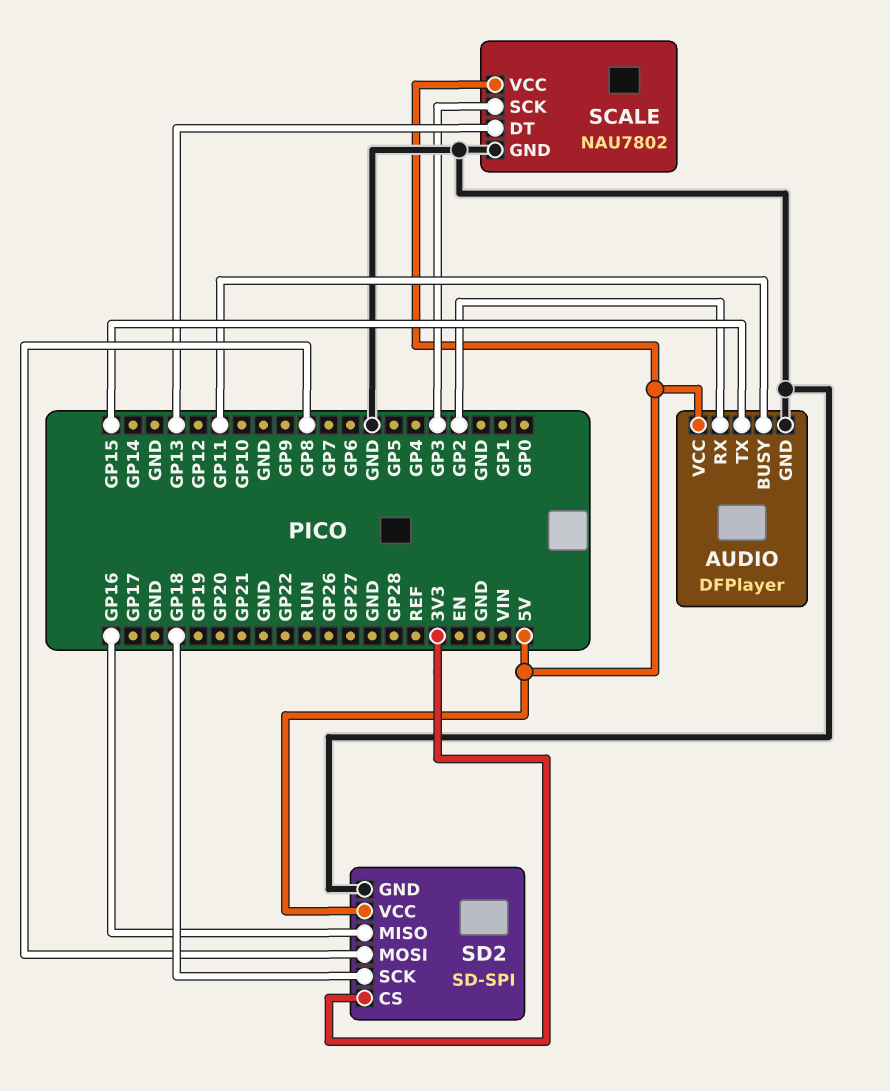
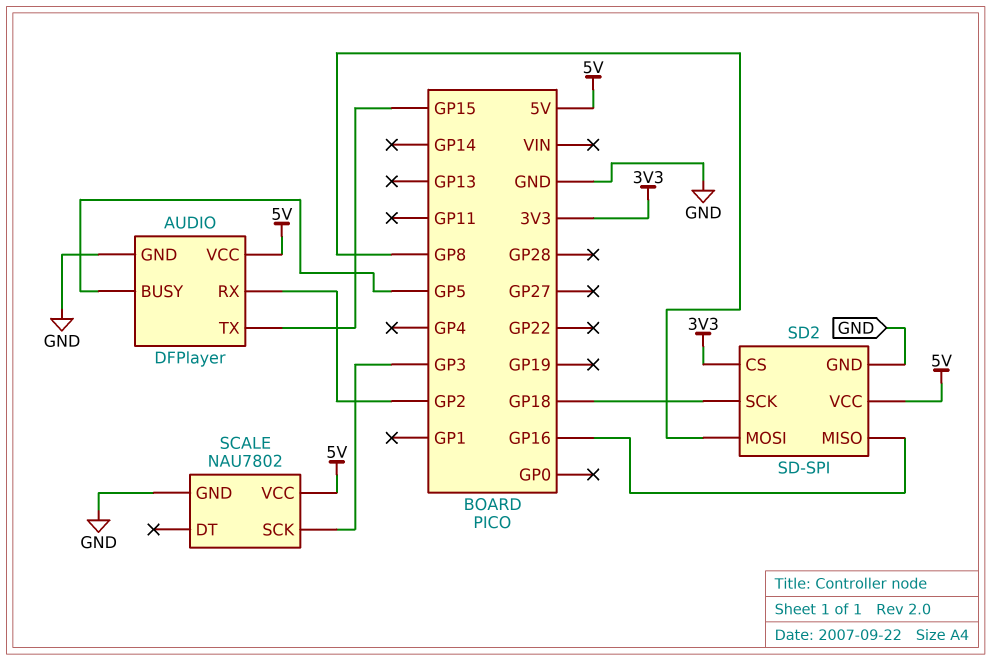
AUDIO pin BUSY: GP11 -> GP5
SCALE pin DT: GP13 -> none

